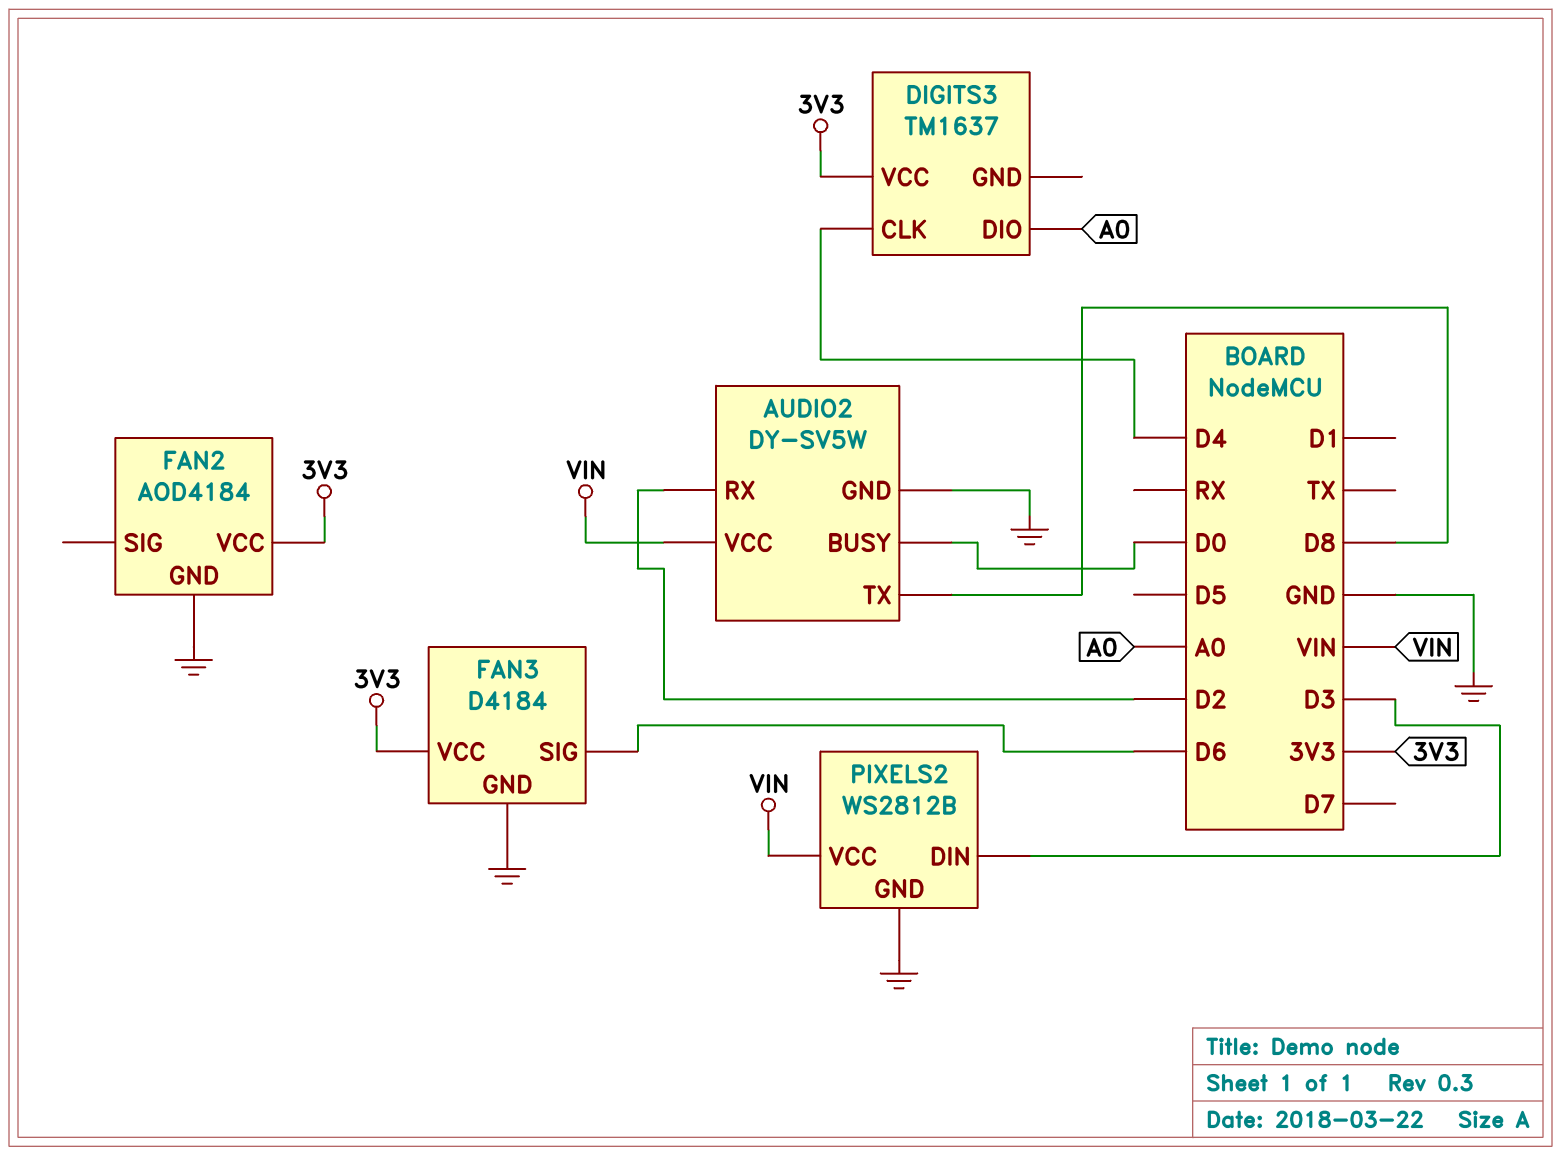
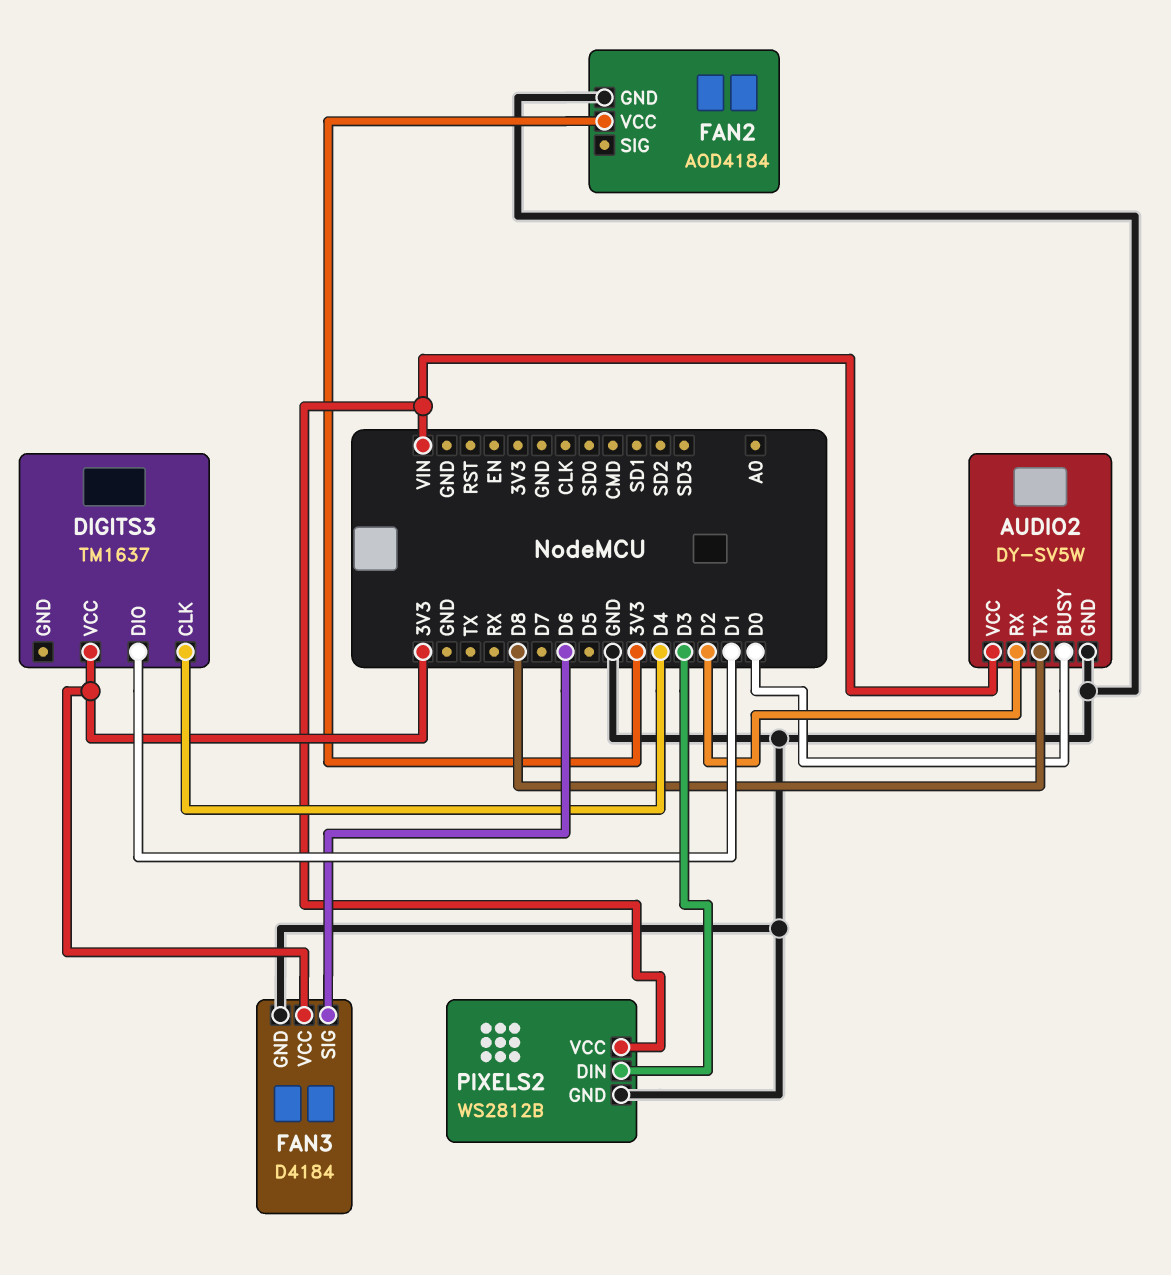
DIGITS3 pin DIO: A0 -> D1

